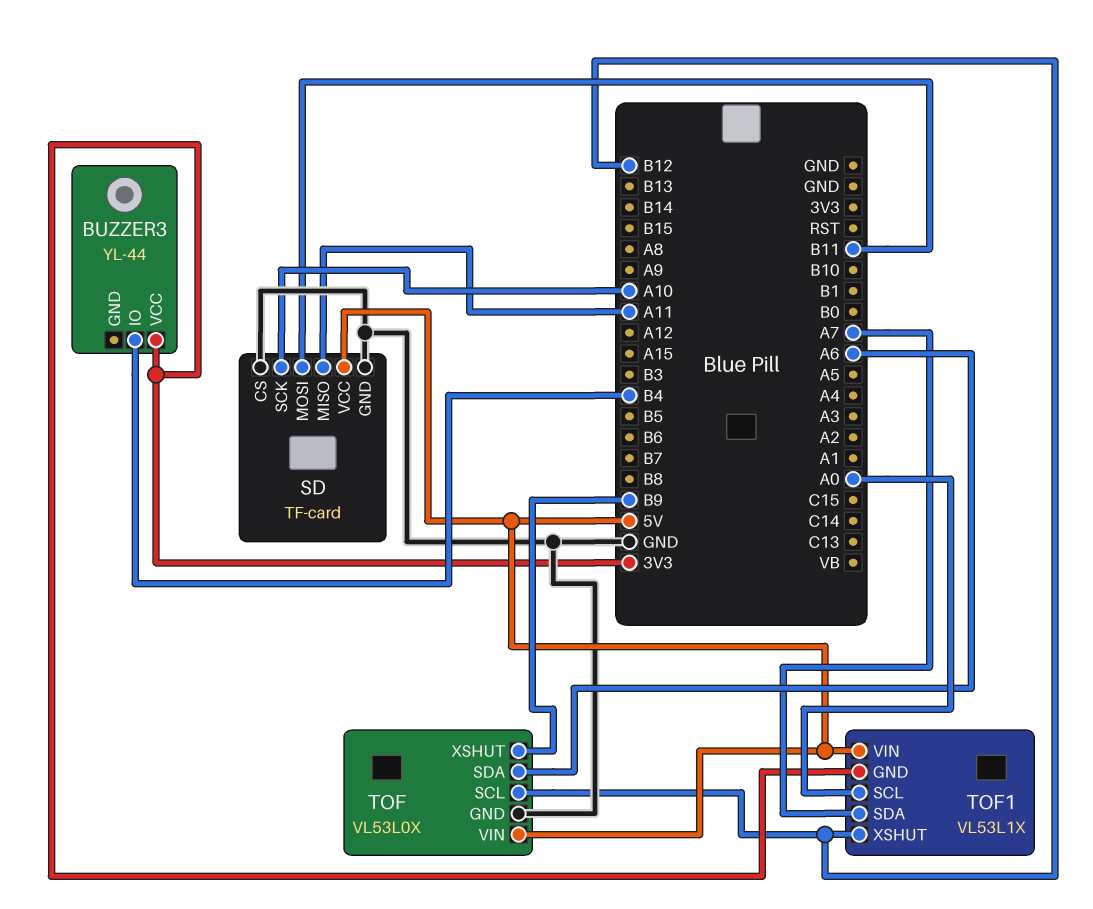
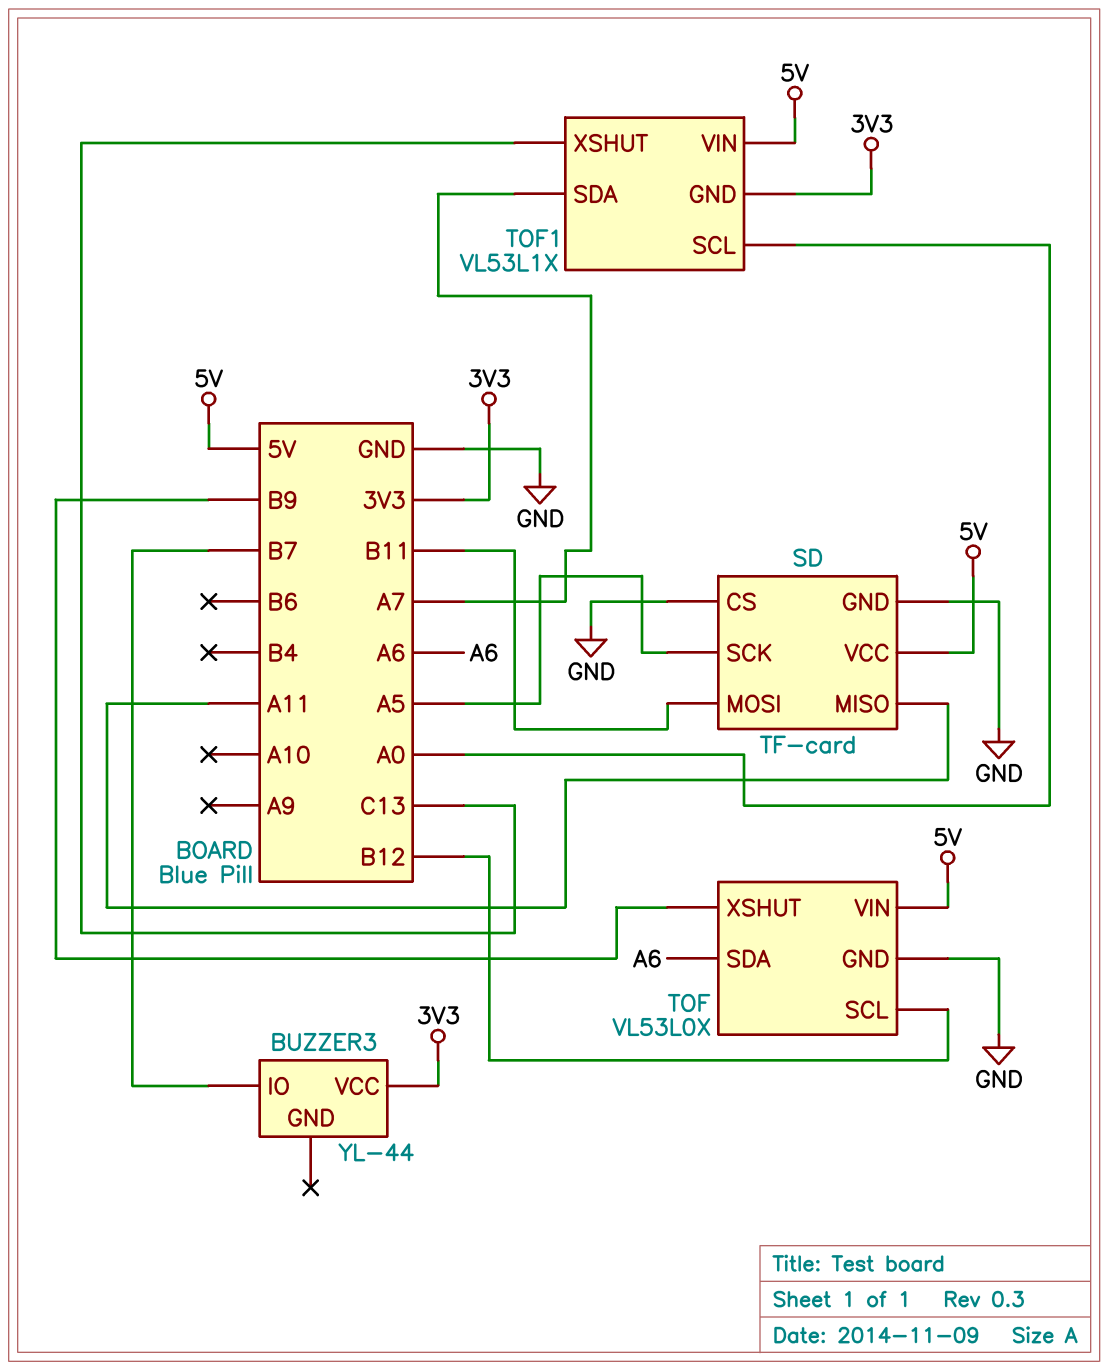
BUZZER3 pin IO: B4 -> B7
SD pin SCK: A10 -> A5
TOF1 pin XSHUT: B12 -> C13

